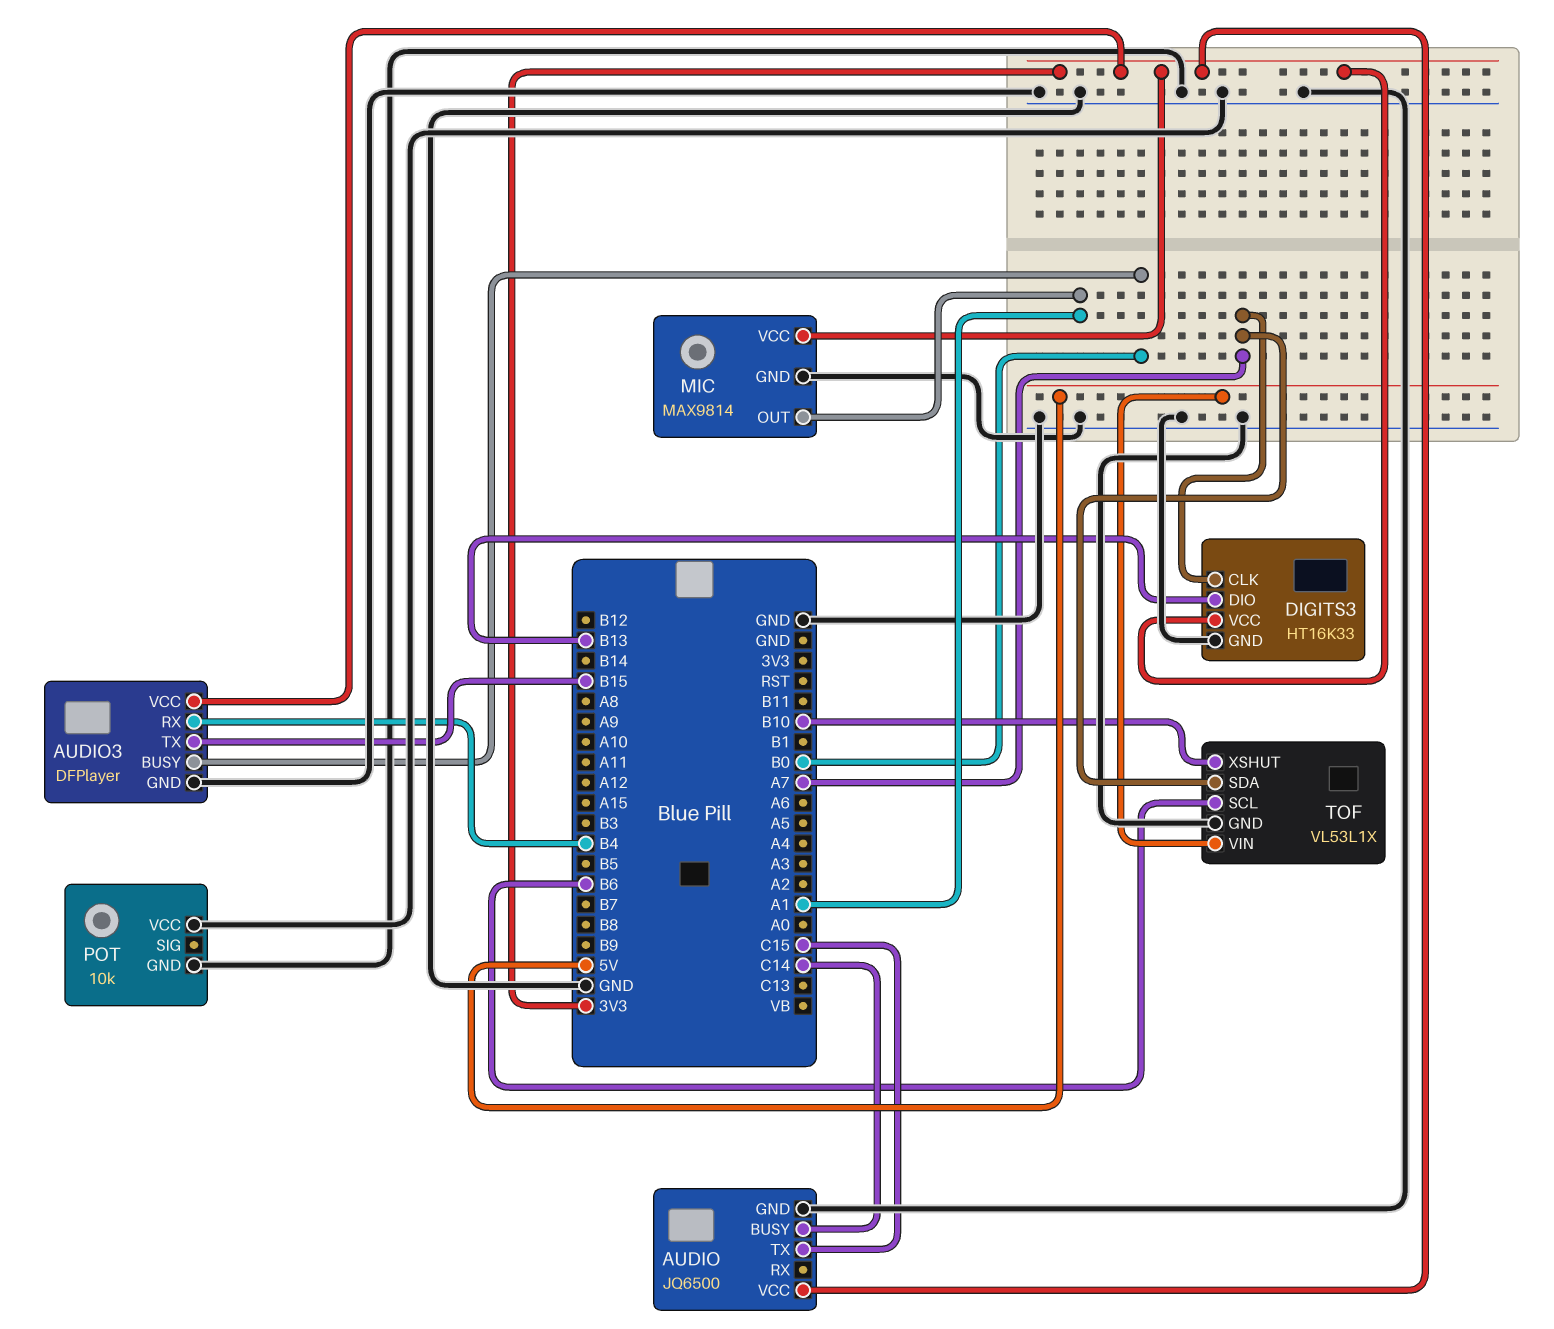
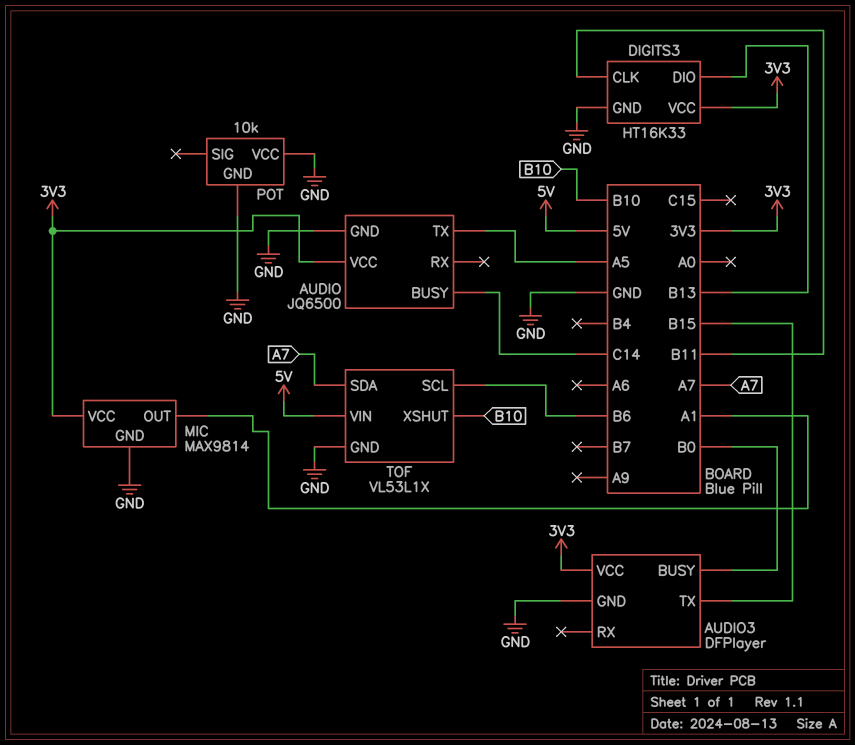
AUDIO pin TX: C15 -> A5
AUDIO3 pin RX: B4 -> none
DIGITS3 pin CLK: A7 -> B11

